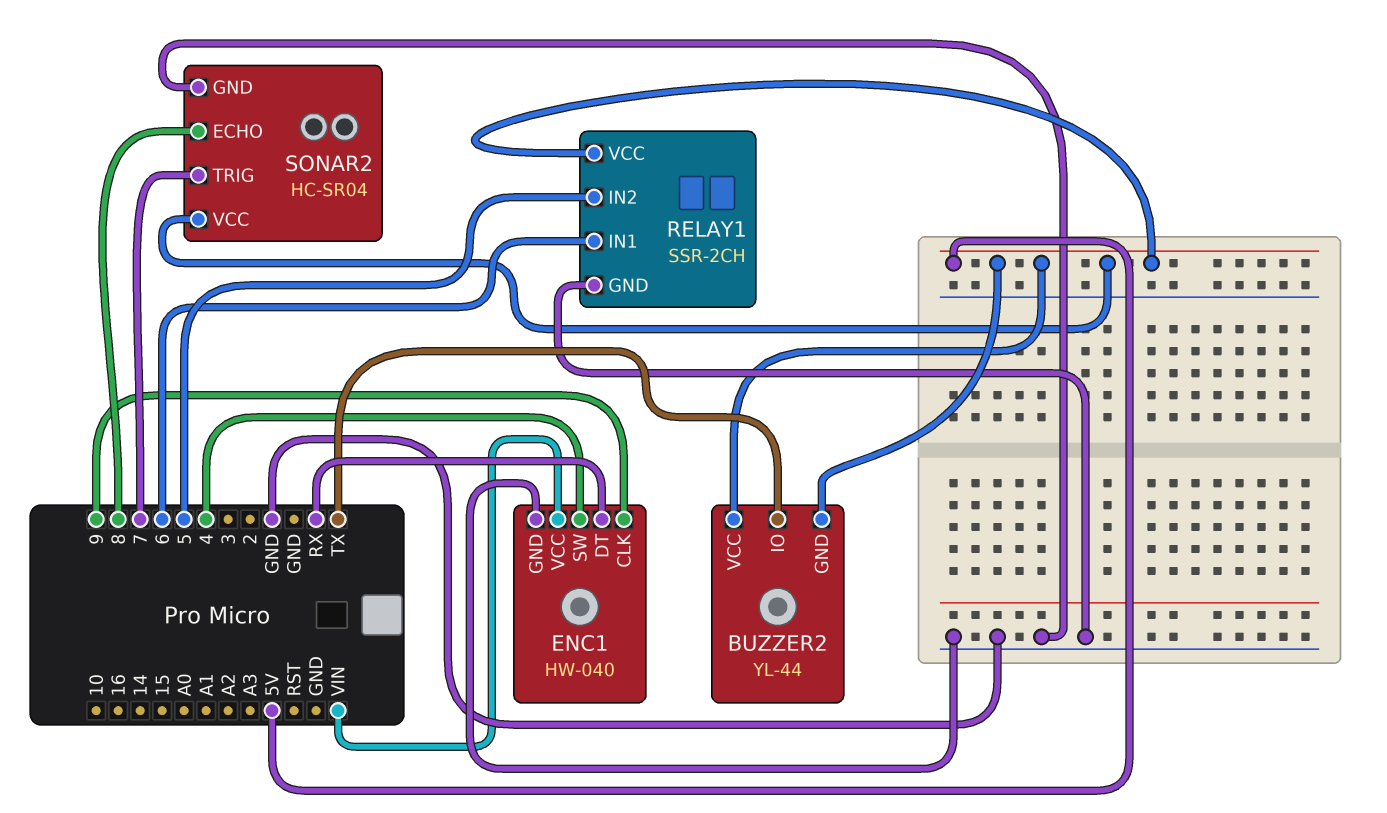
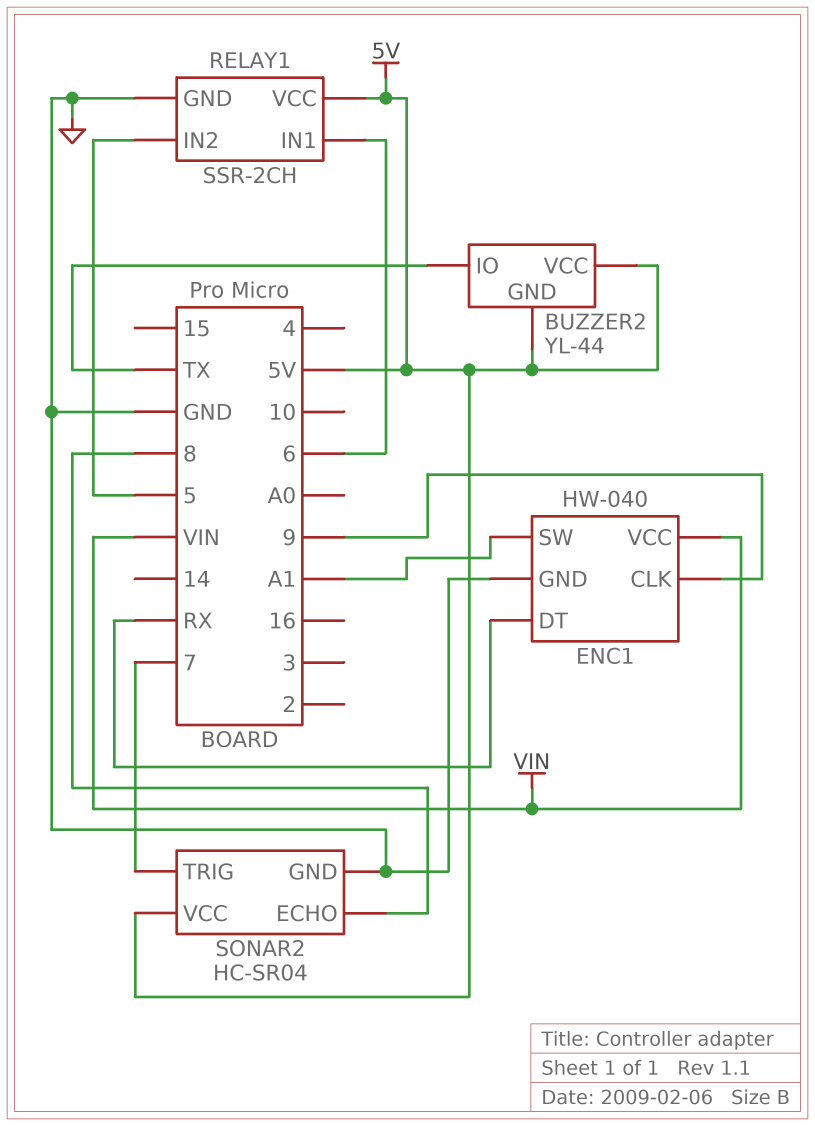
ENC1 pin SW: 4 -> A1

